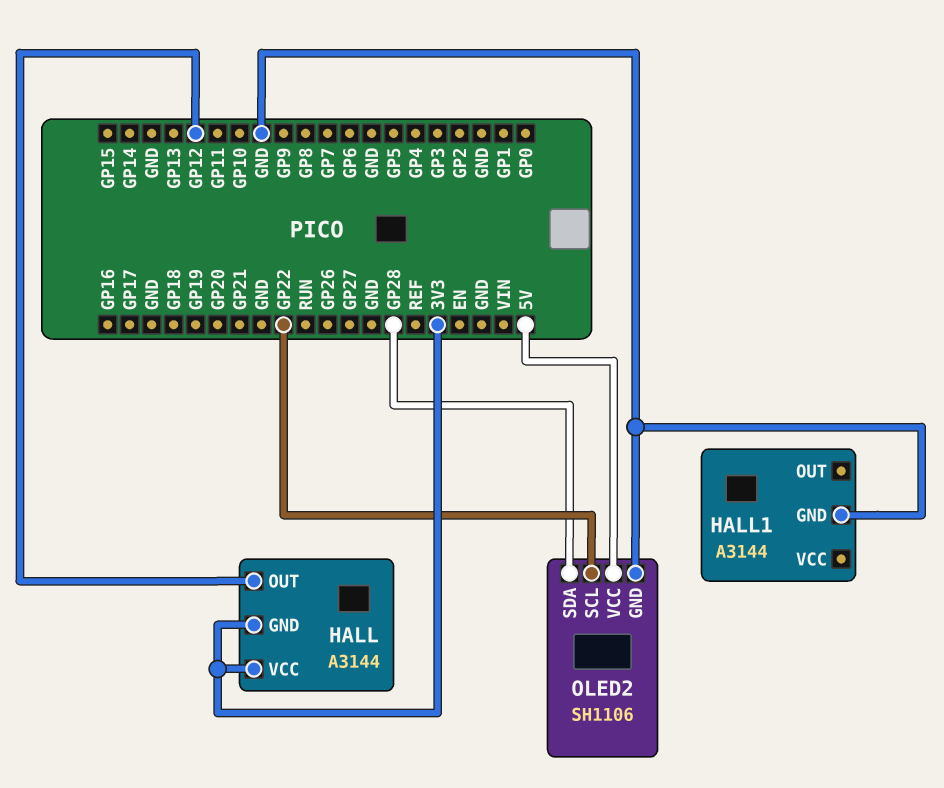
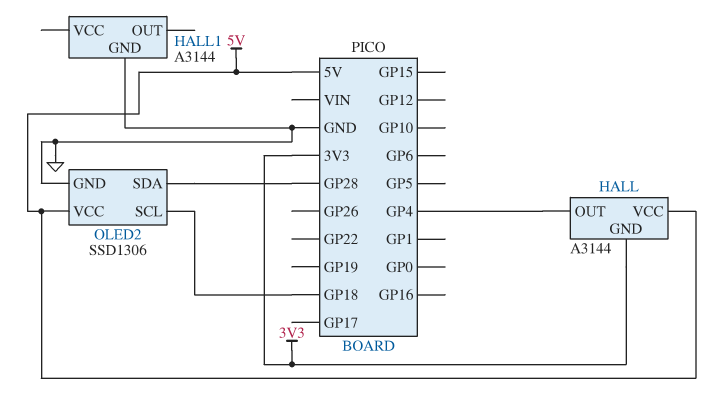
HALL pin OUT: GP12 -> GP4
HALL pin VCC: 3V3 -> 5V
OLED2: SH1106 -> SSD1306
OLED2 pin SCL: GP22 -> GP18

